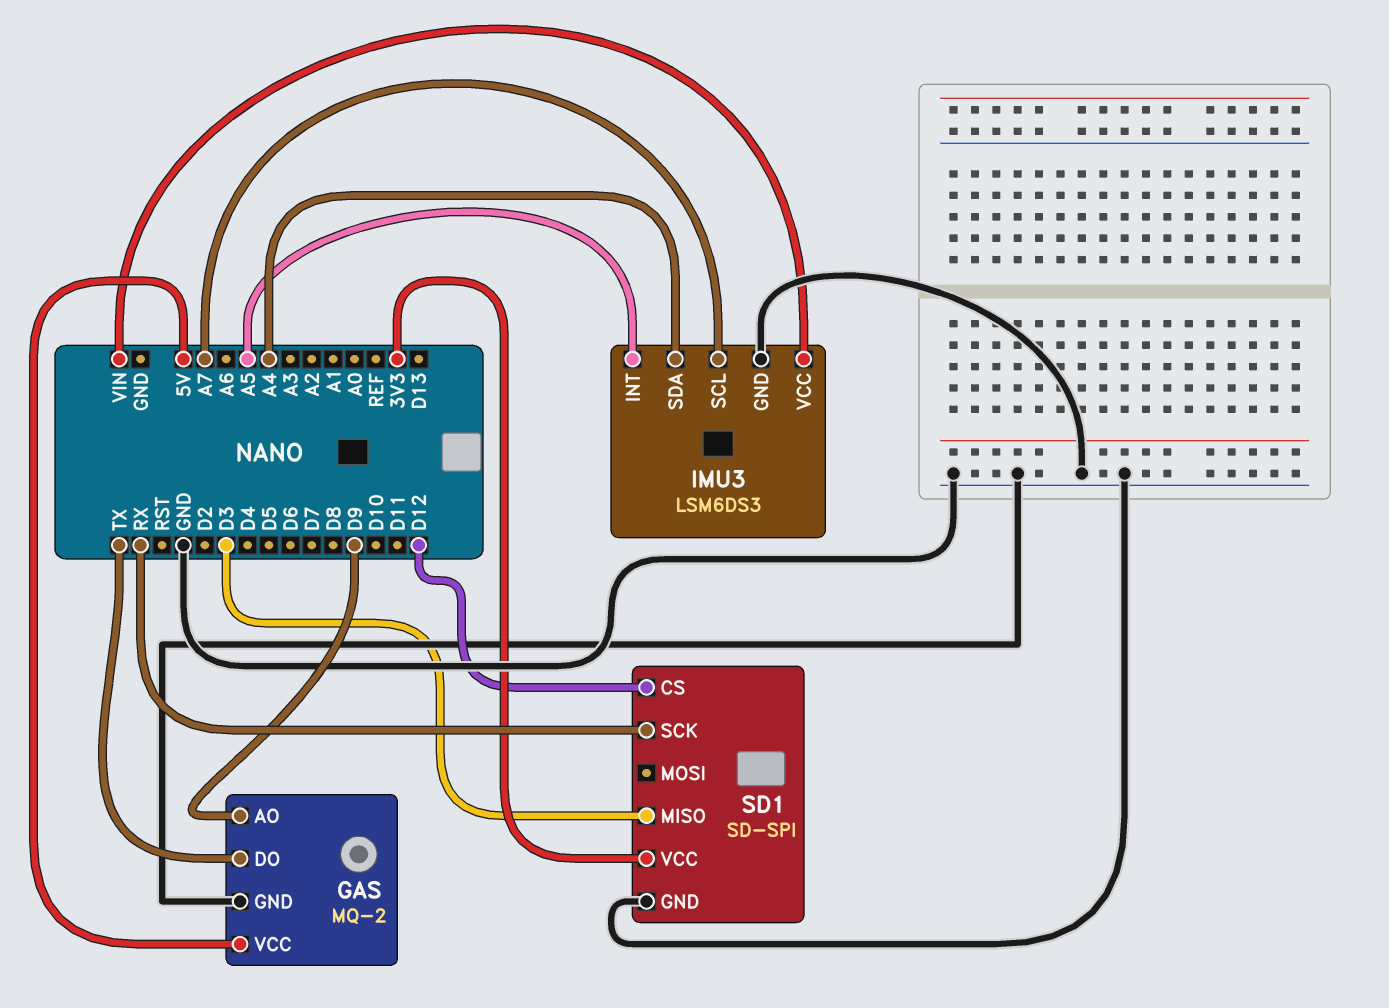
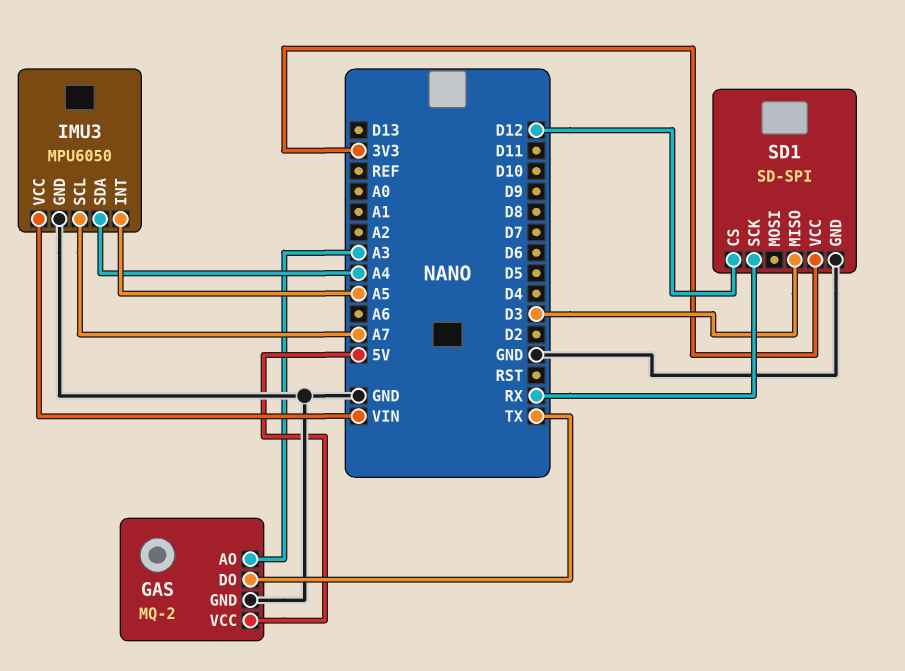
GAS pin AO: D9 -> A3
IMU3: LSM6DS3 -> MPU6050

